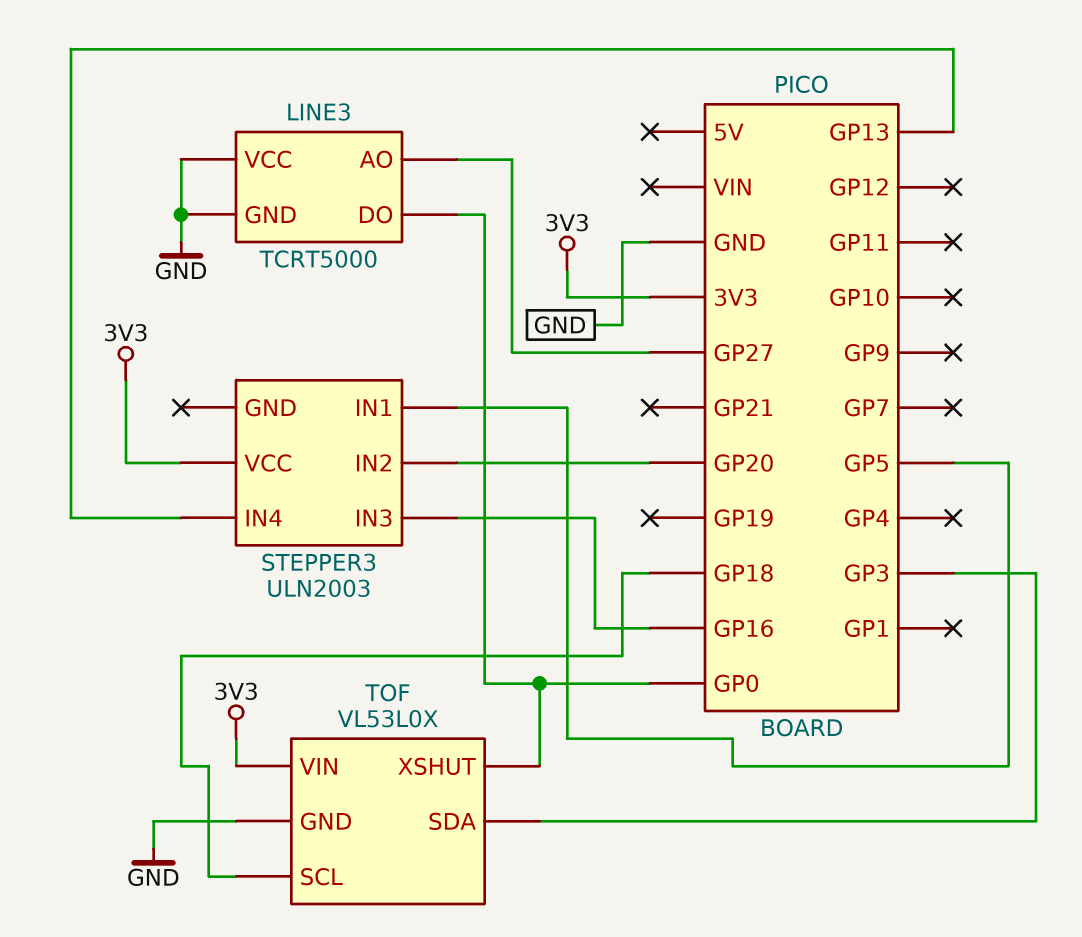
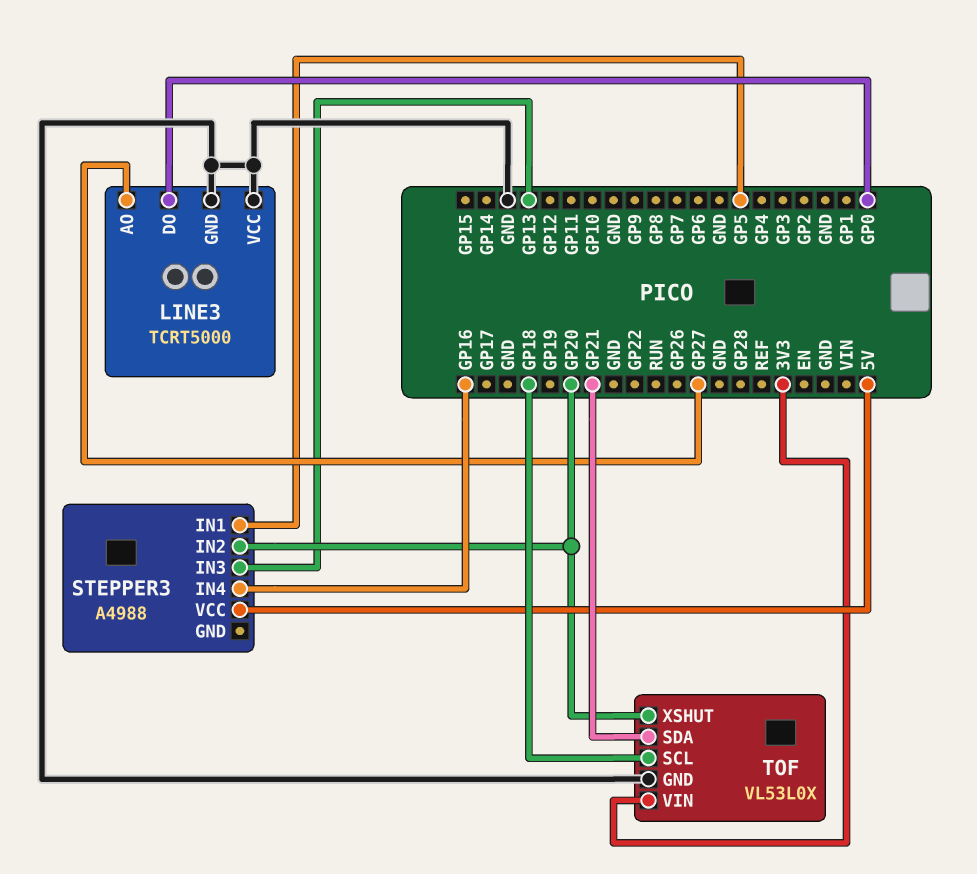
STEPPER3: ULN2003 -> A4988
STEPPER3 pin IN3: GP16 -> GP13
STEPPER3 pin IN4: GP13 -> GP16
STEPPER3 pin VCC: 3V3 -> 5V
TOF pin SDA: GP3 -> GP21
TOF pin XSHUT: GP0 -> GP20

